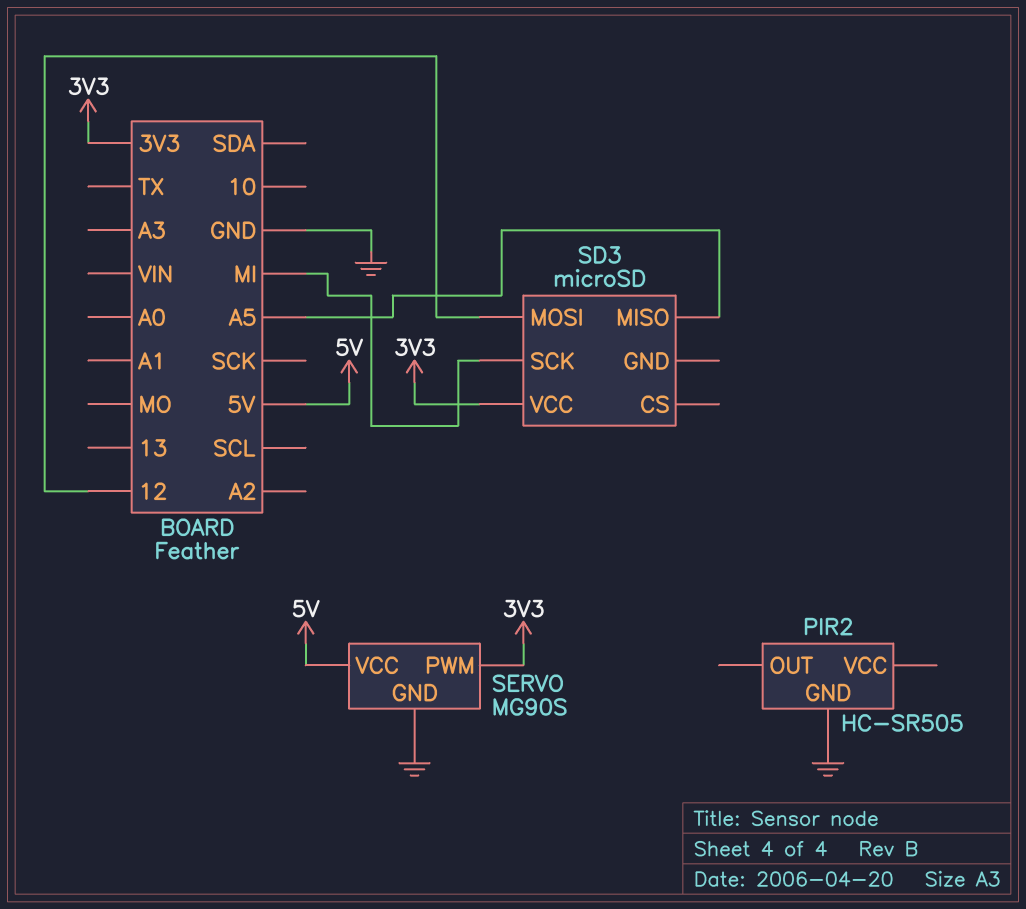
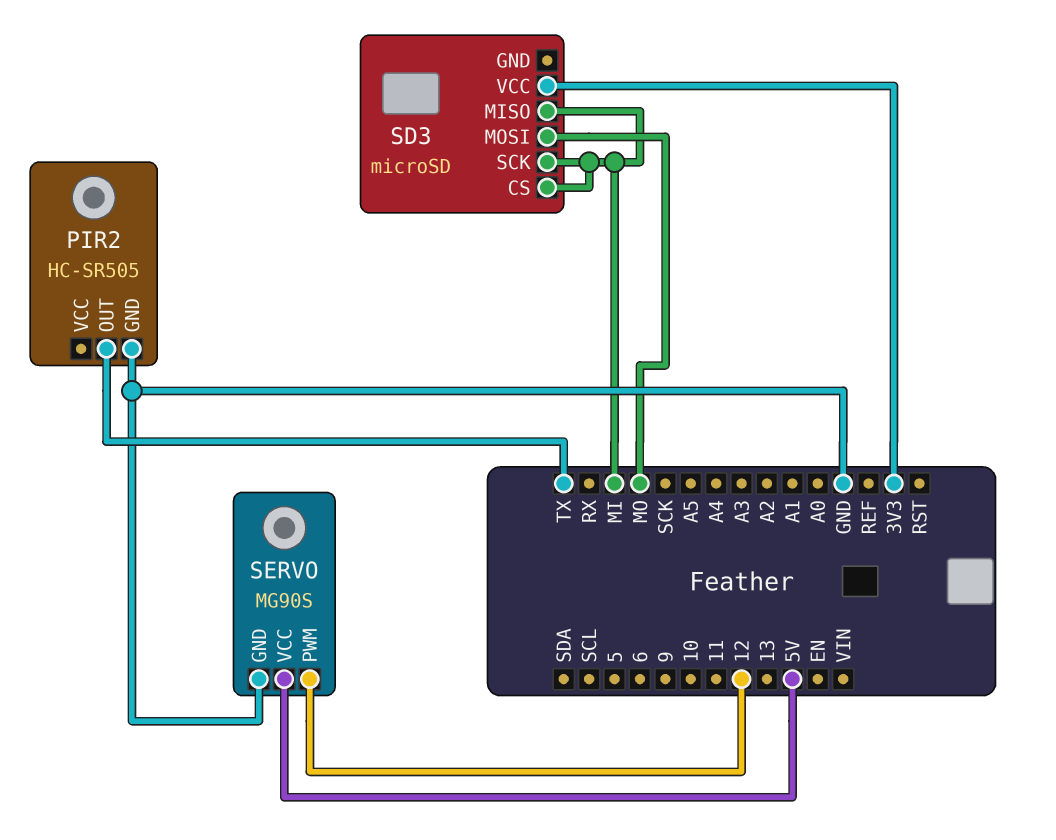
PIR2 pin OUT: none -> TX
SD3 pin CS: none -> MI
SD3 pin MISO: A5 -> MI
SD3 pin MOSI: 12 -> MO
SERVO pin PWM: 3V3 -> 12

